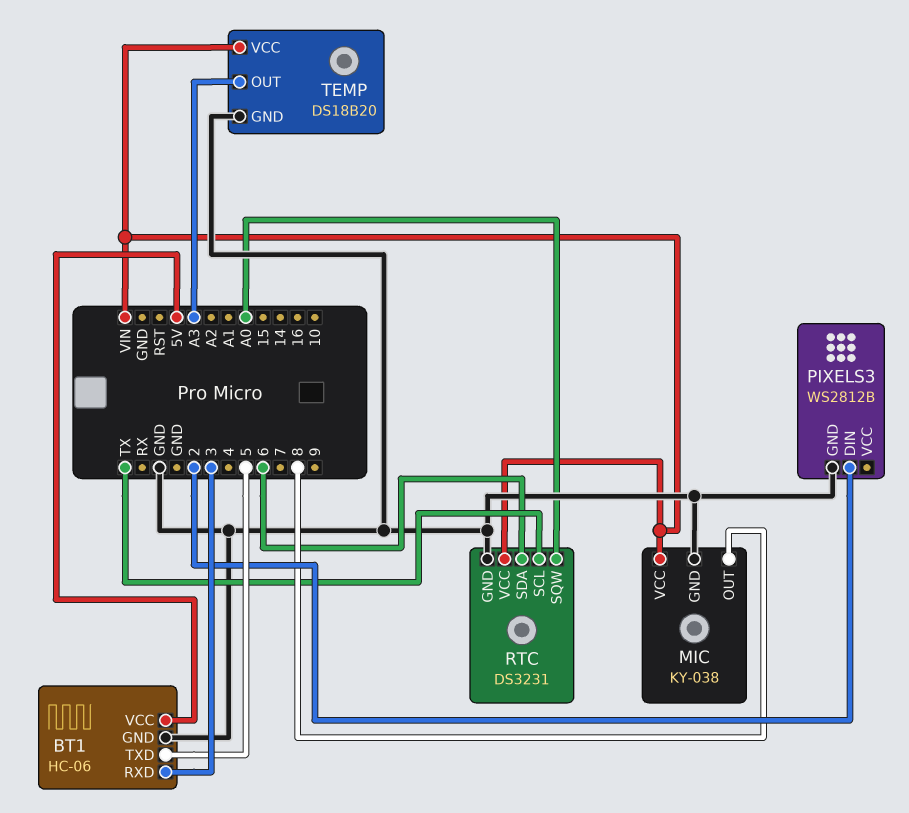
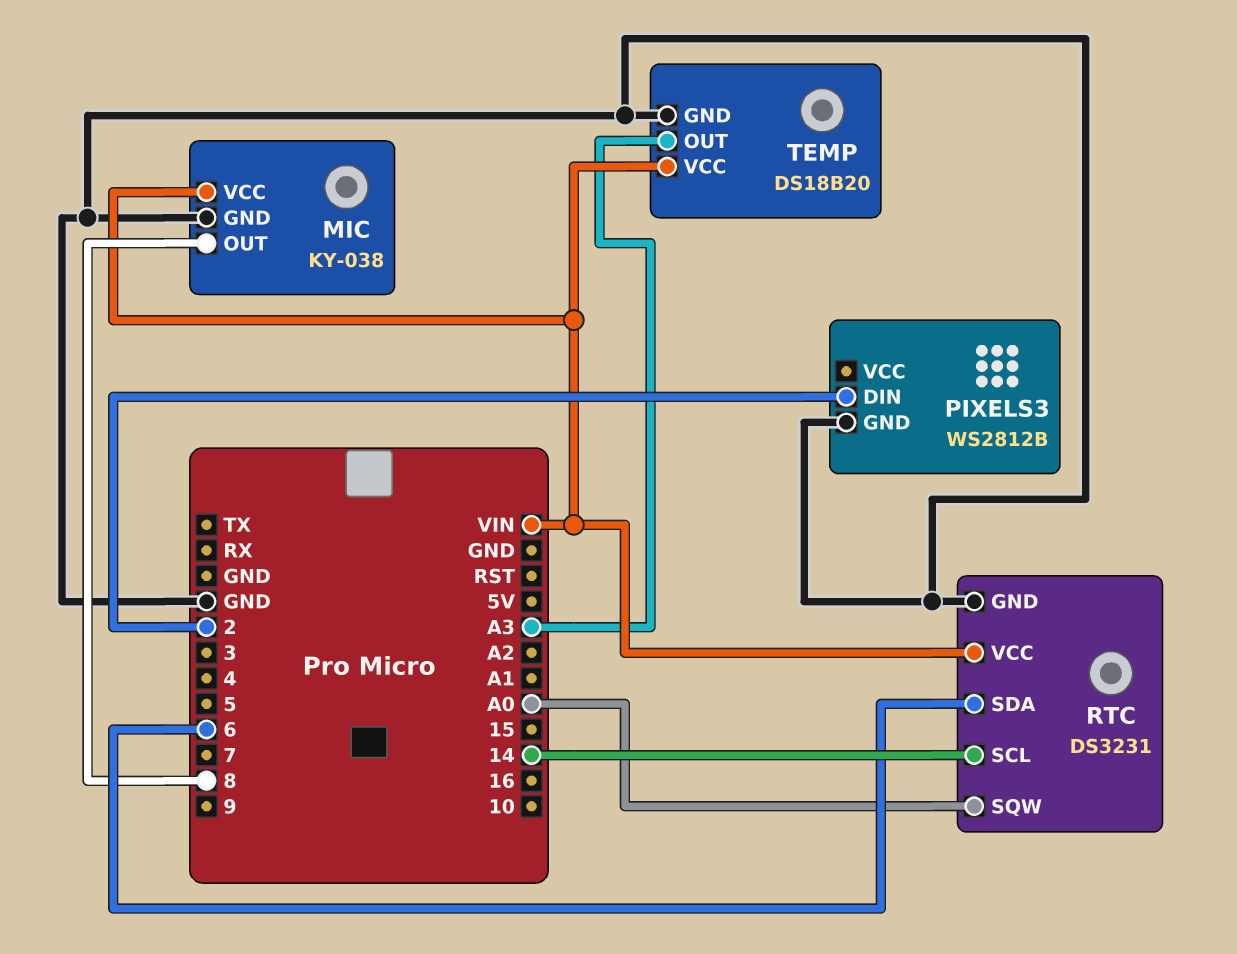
BT1: HC-06 -> none
BT1 pin GND: GND -> none
BT1 pin RXD: 3 -> none
BT1 pin TXD: 5 -> none
BT1 pin VCC: 5V -> none
RTC pin SCL: TX -> 14

